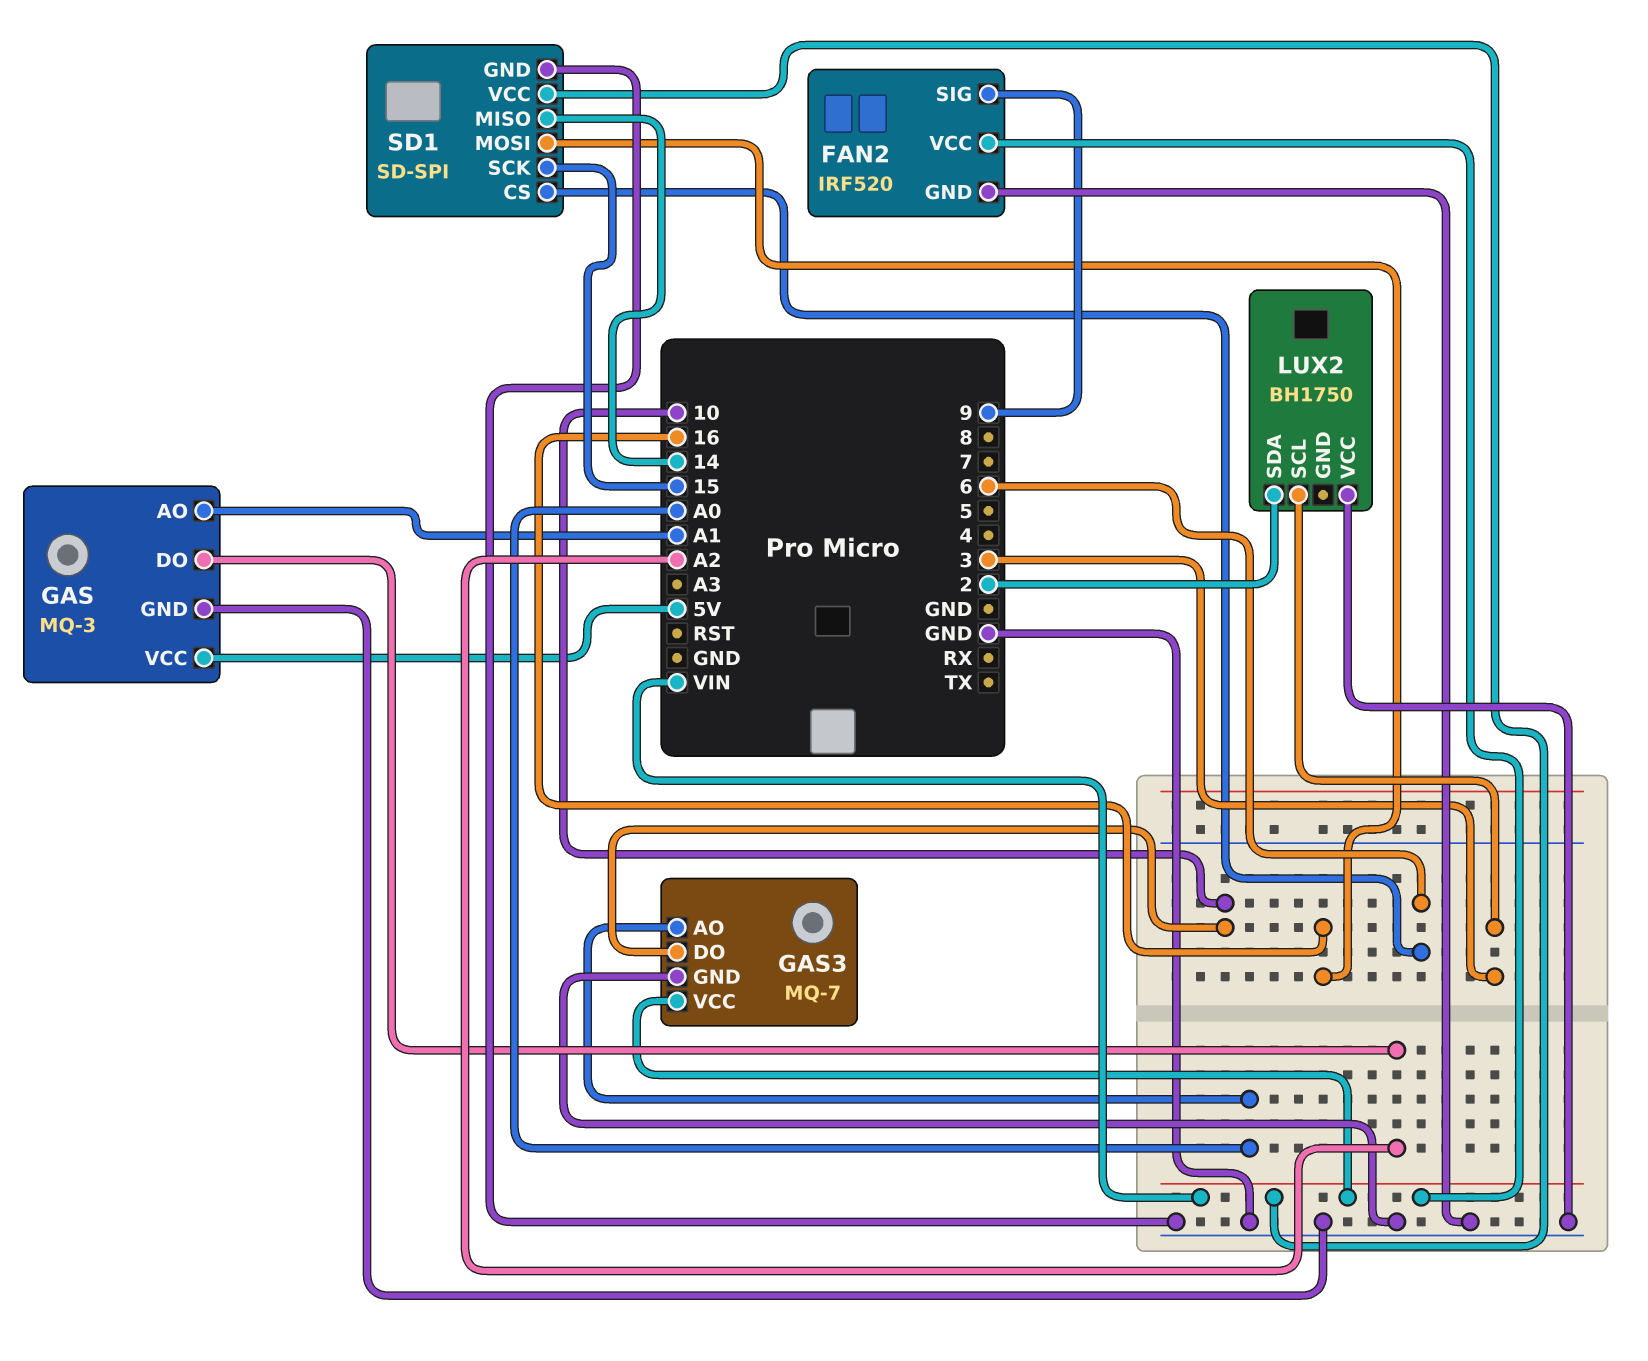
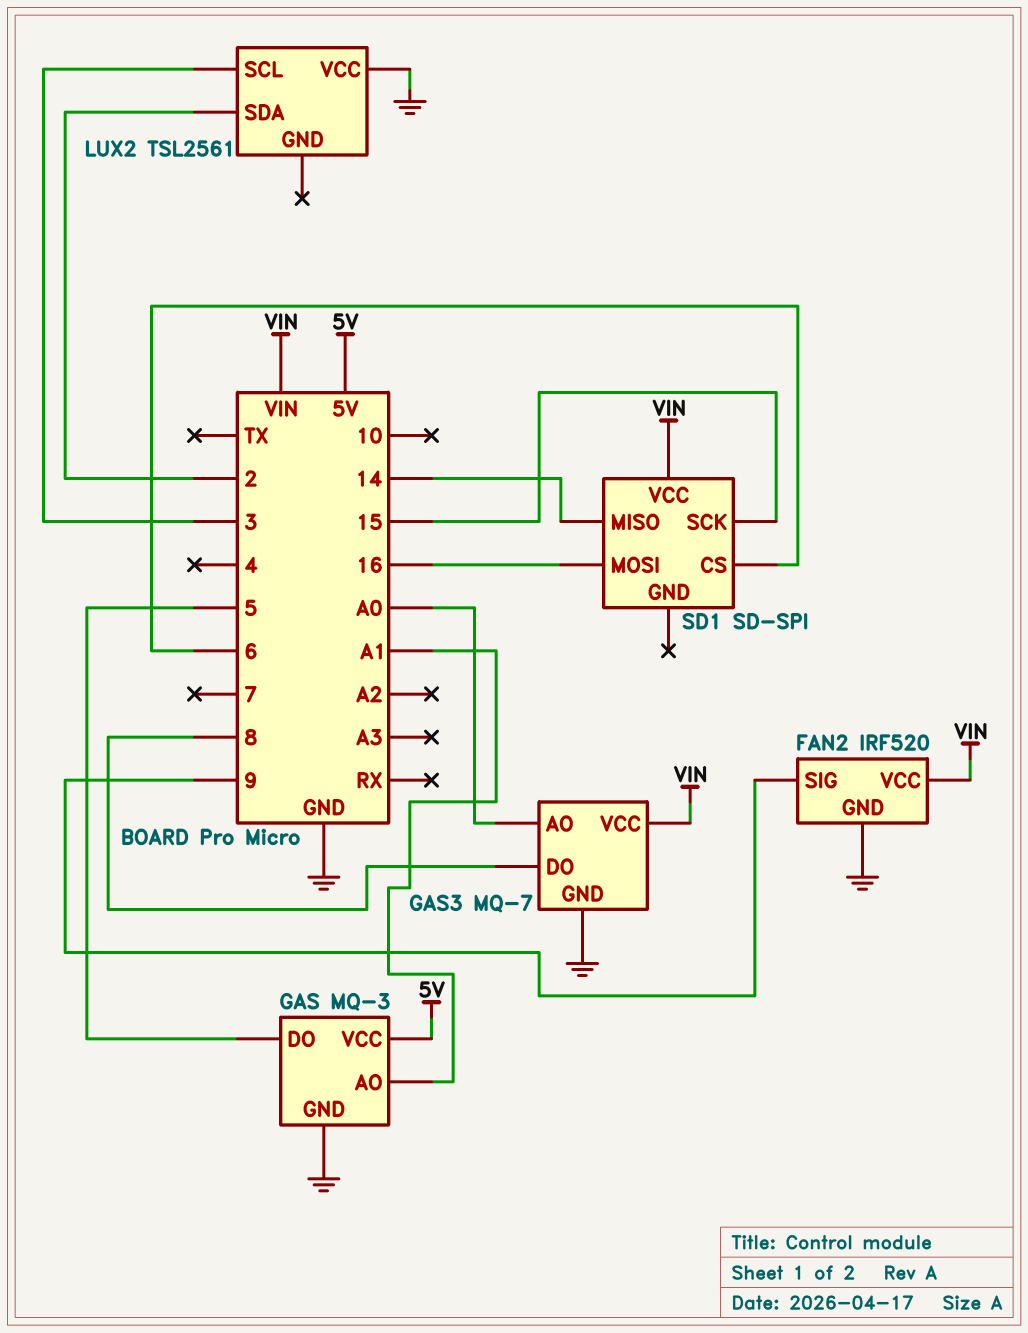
GAS pin DO: A2 -> 5
GAS3 pin DO: 10 -> 8
LUX2: BH1750 -> TSL2561
SD1 pin GND: GND -> none

